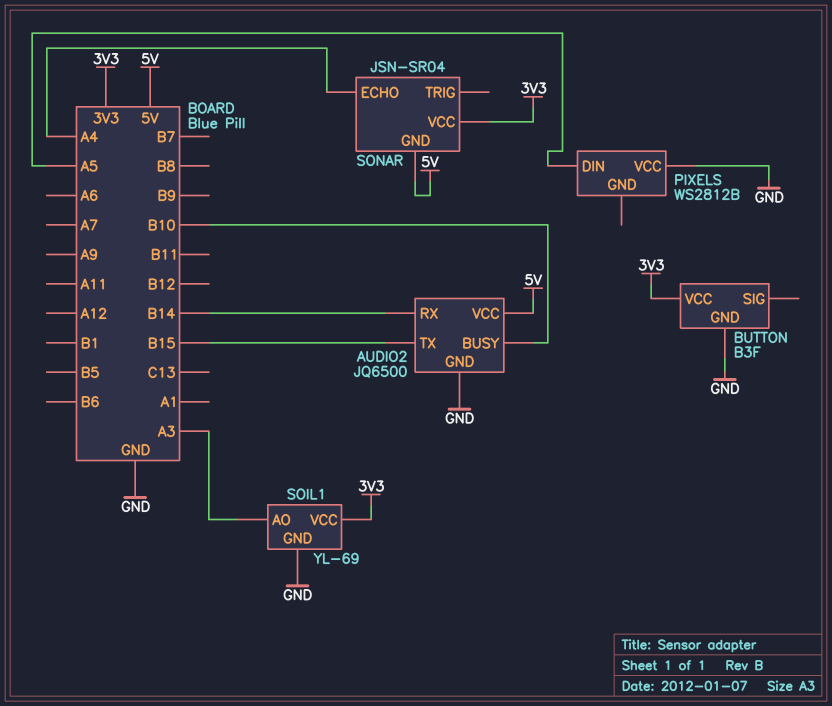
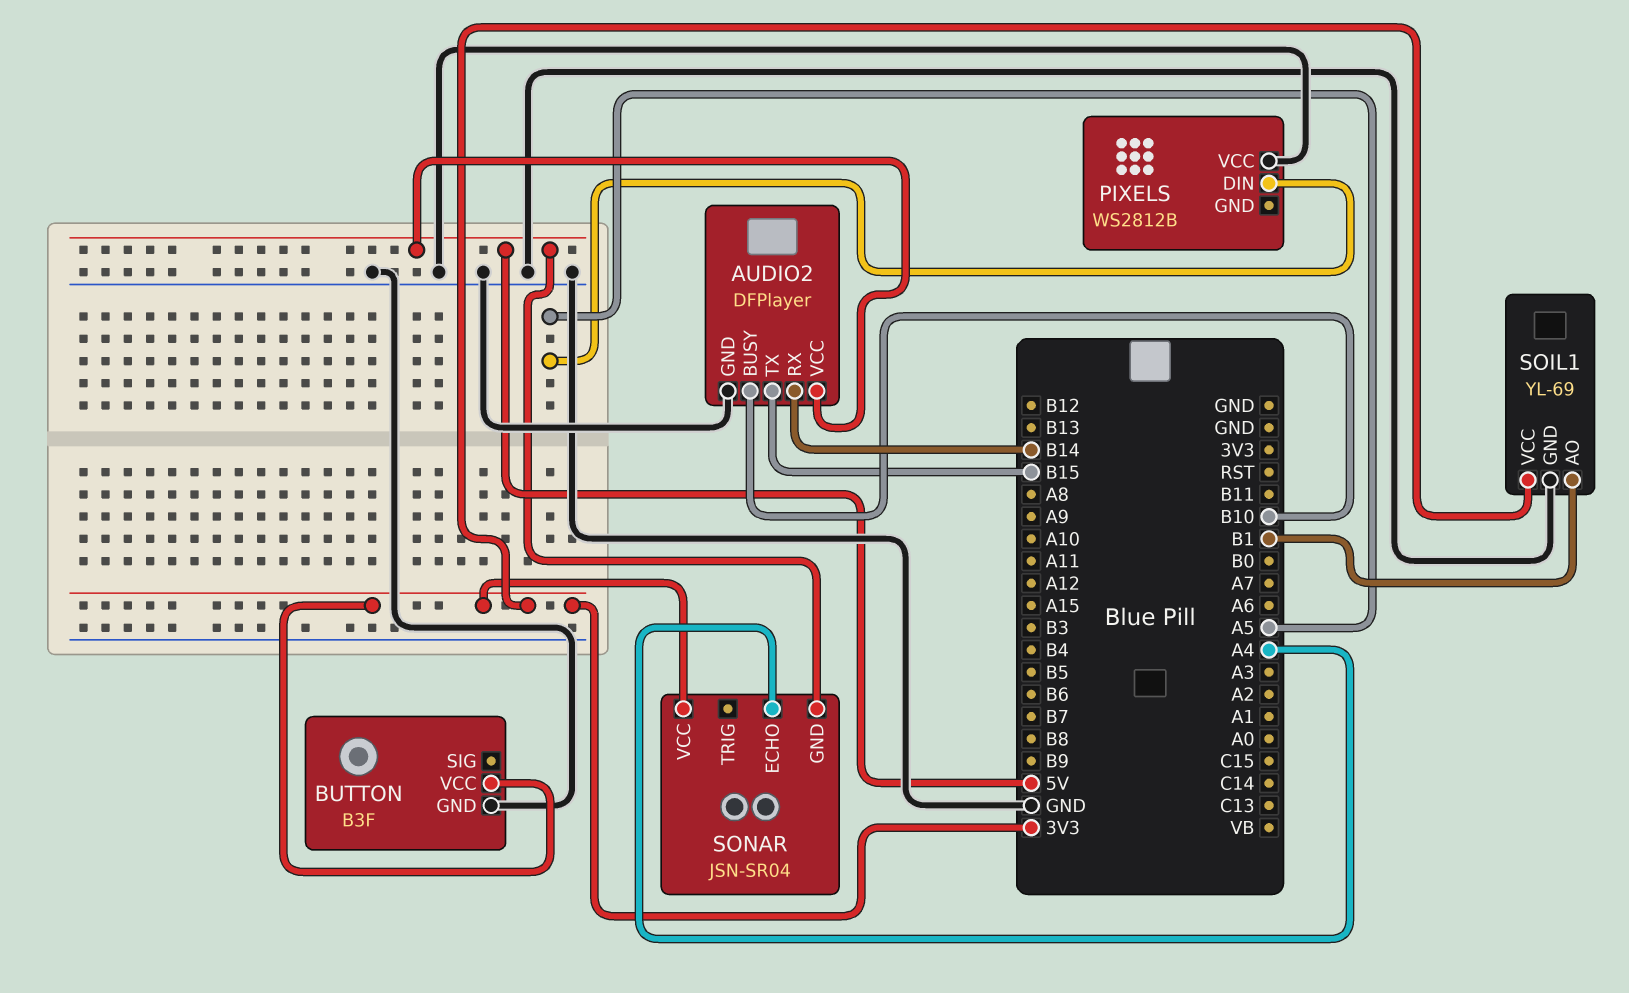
AUDIO2: JQ6500 -> DFPlayer
SOIL1 pin AO: A3 -> B1

